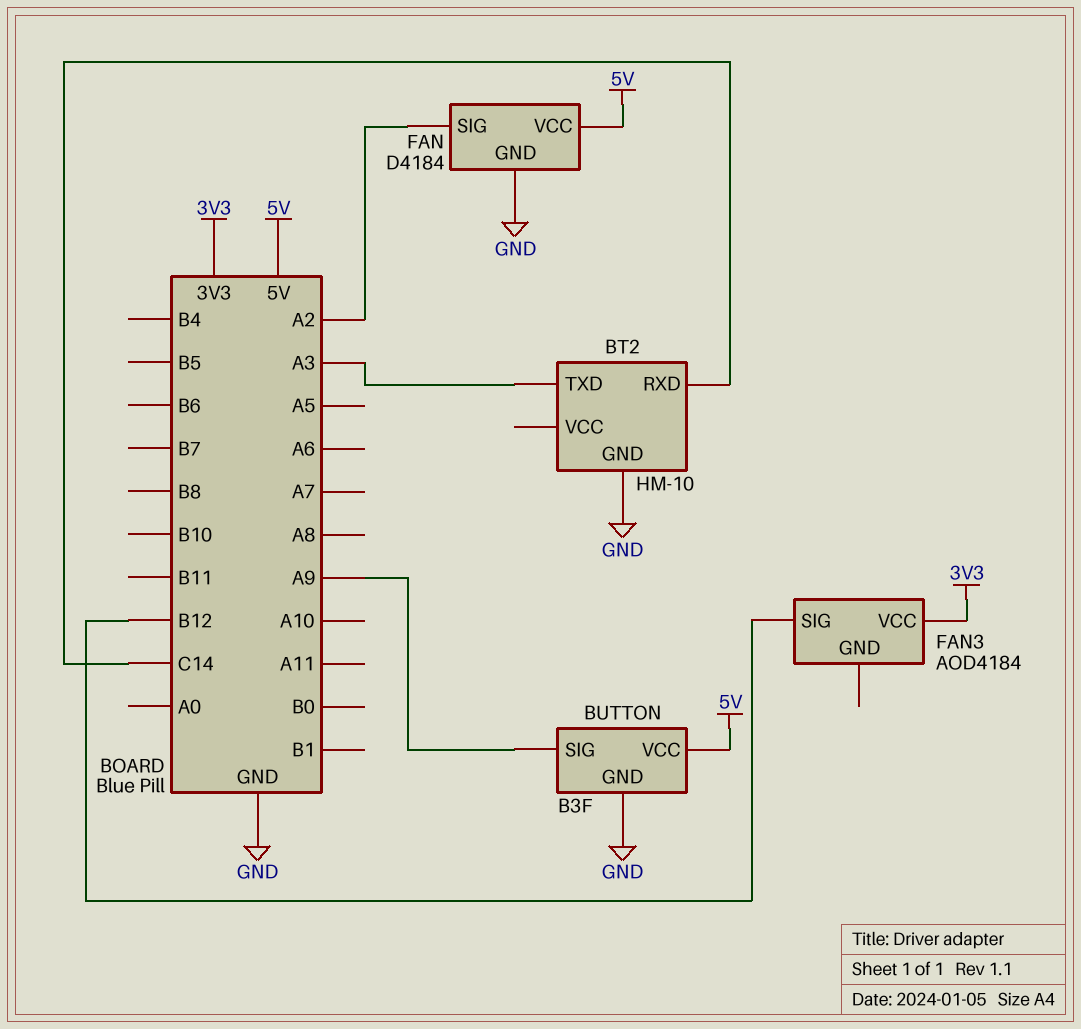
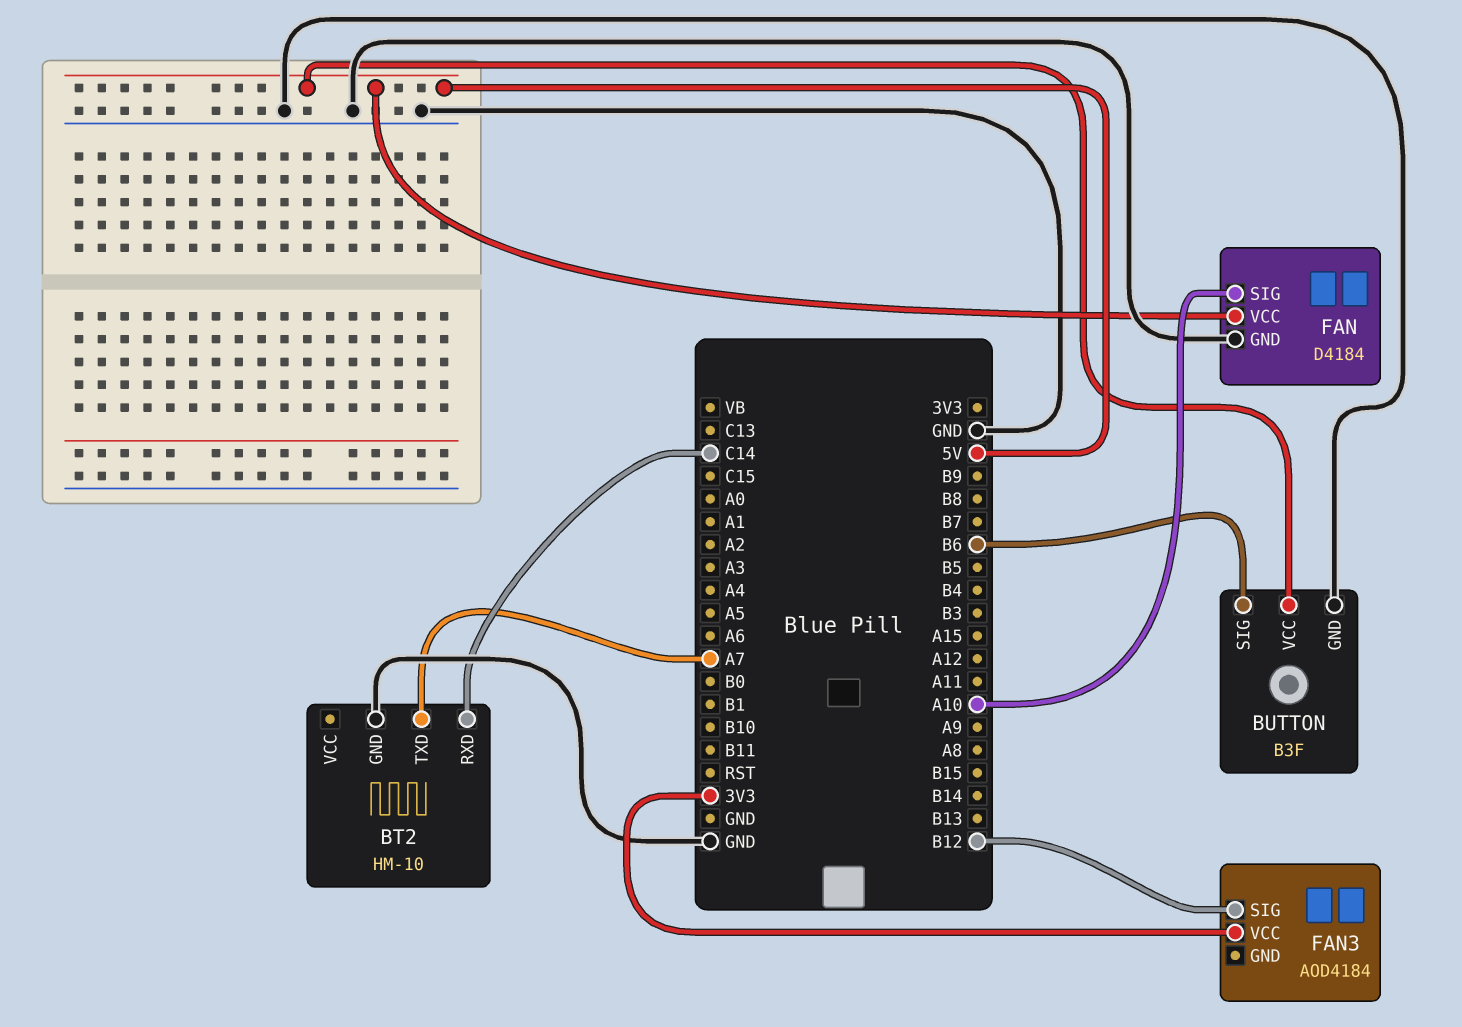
BT2 pin TXD: A3 -> A7
BUTTON pin SIG: A9 -> B6
FAN pin SIG: A2 -> A10

